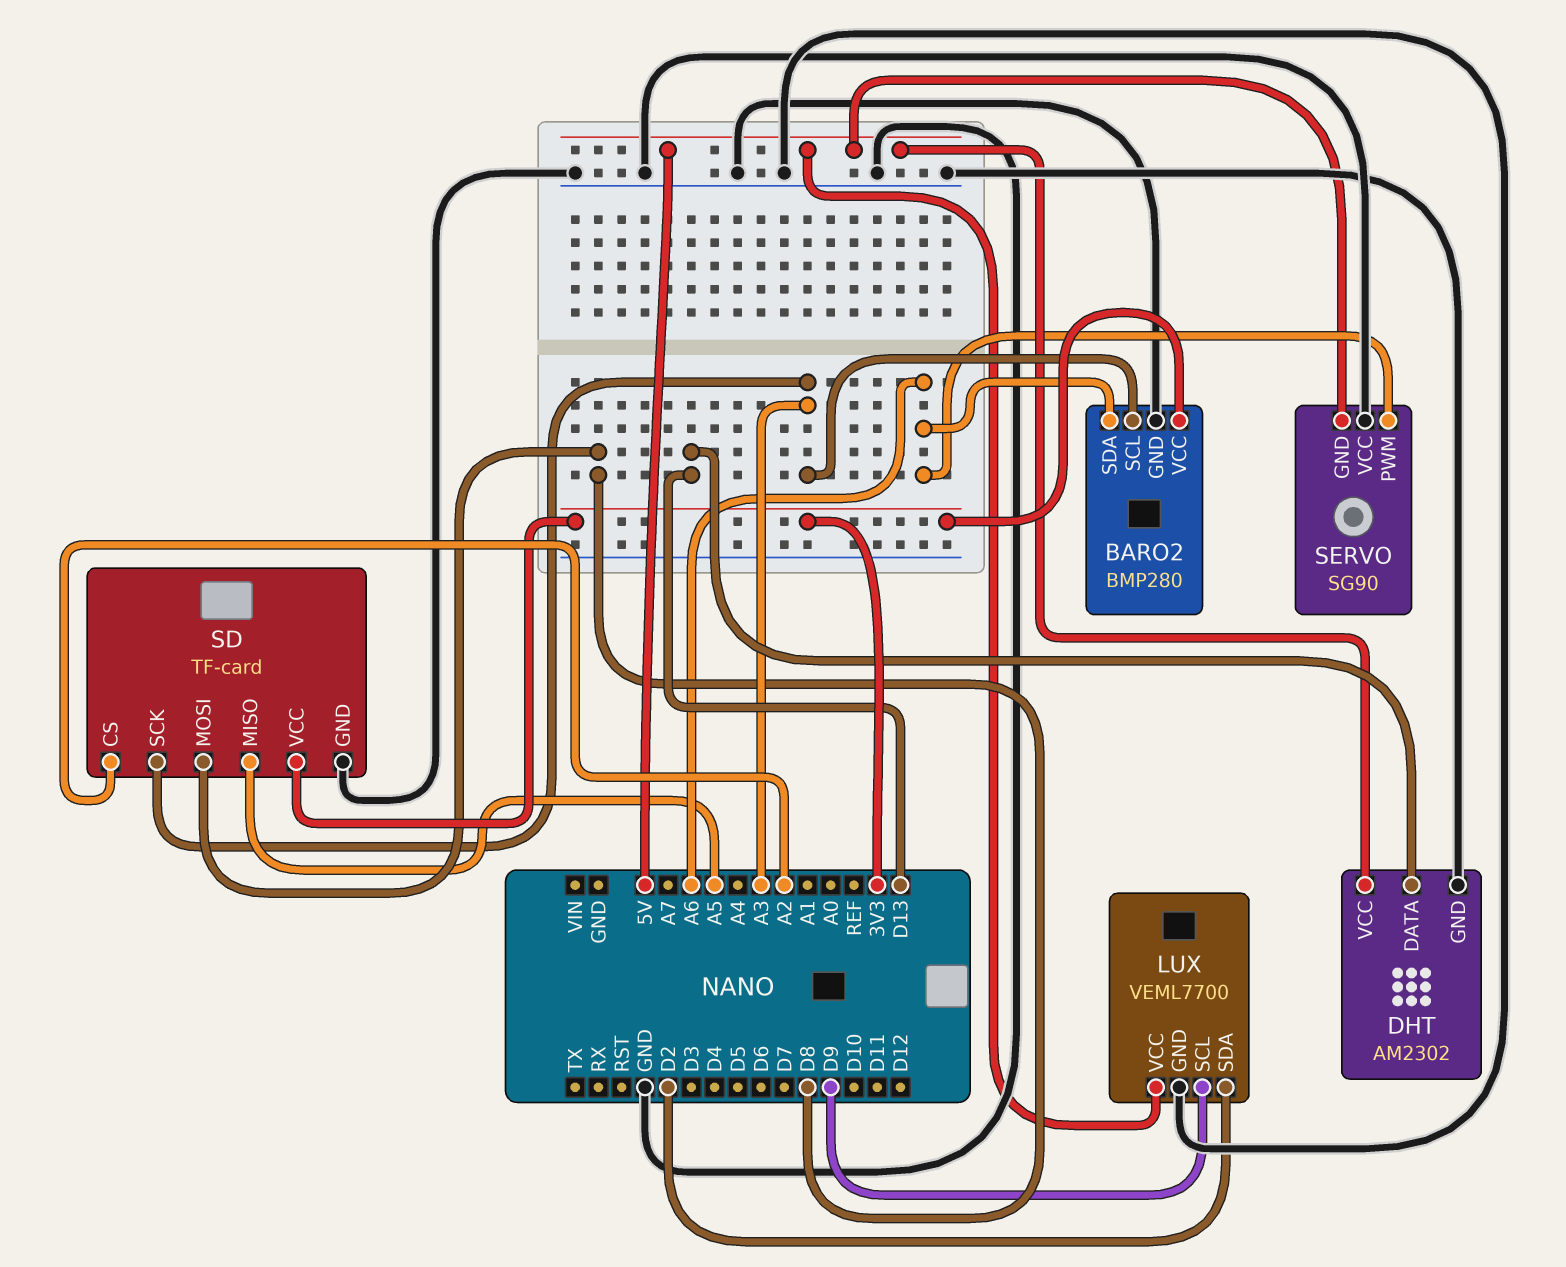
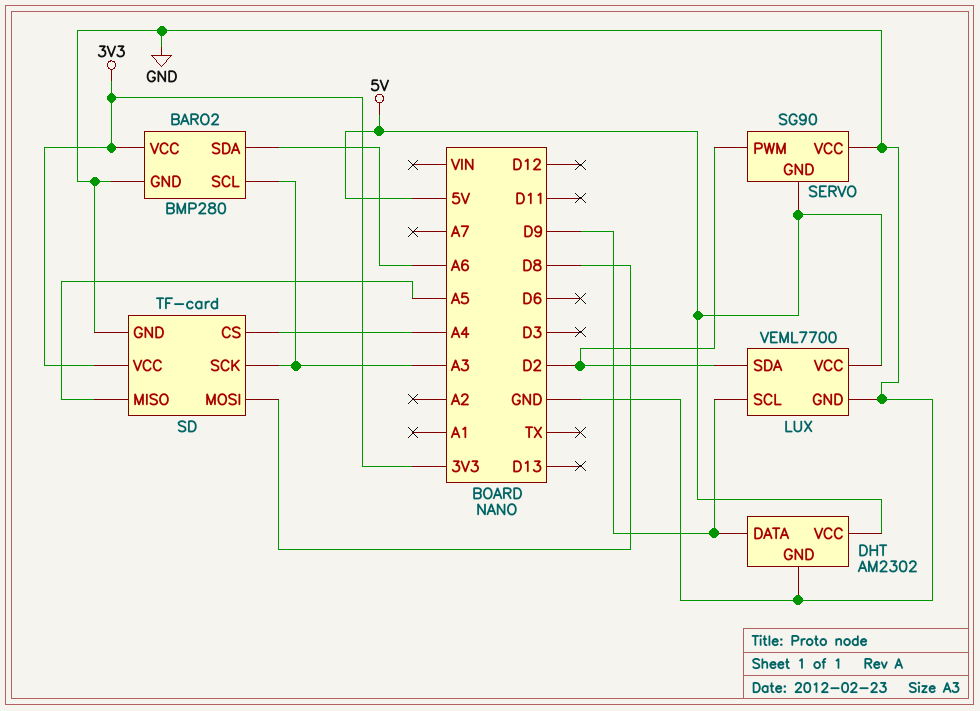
DHT pin DATA: D13 -> D9
SD pin CS: A2 -> A4
SERVO pin PWM: A6 -> D2

